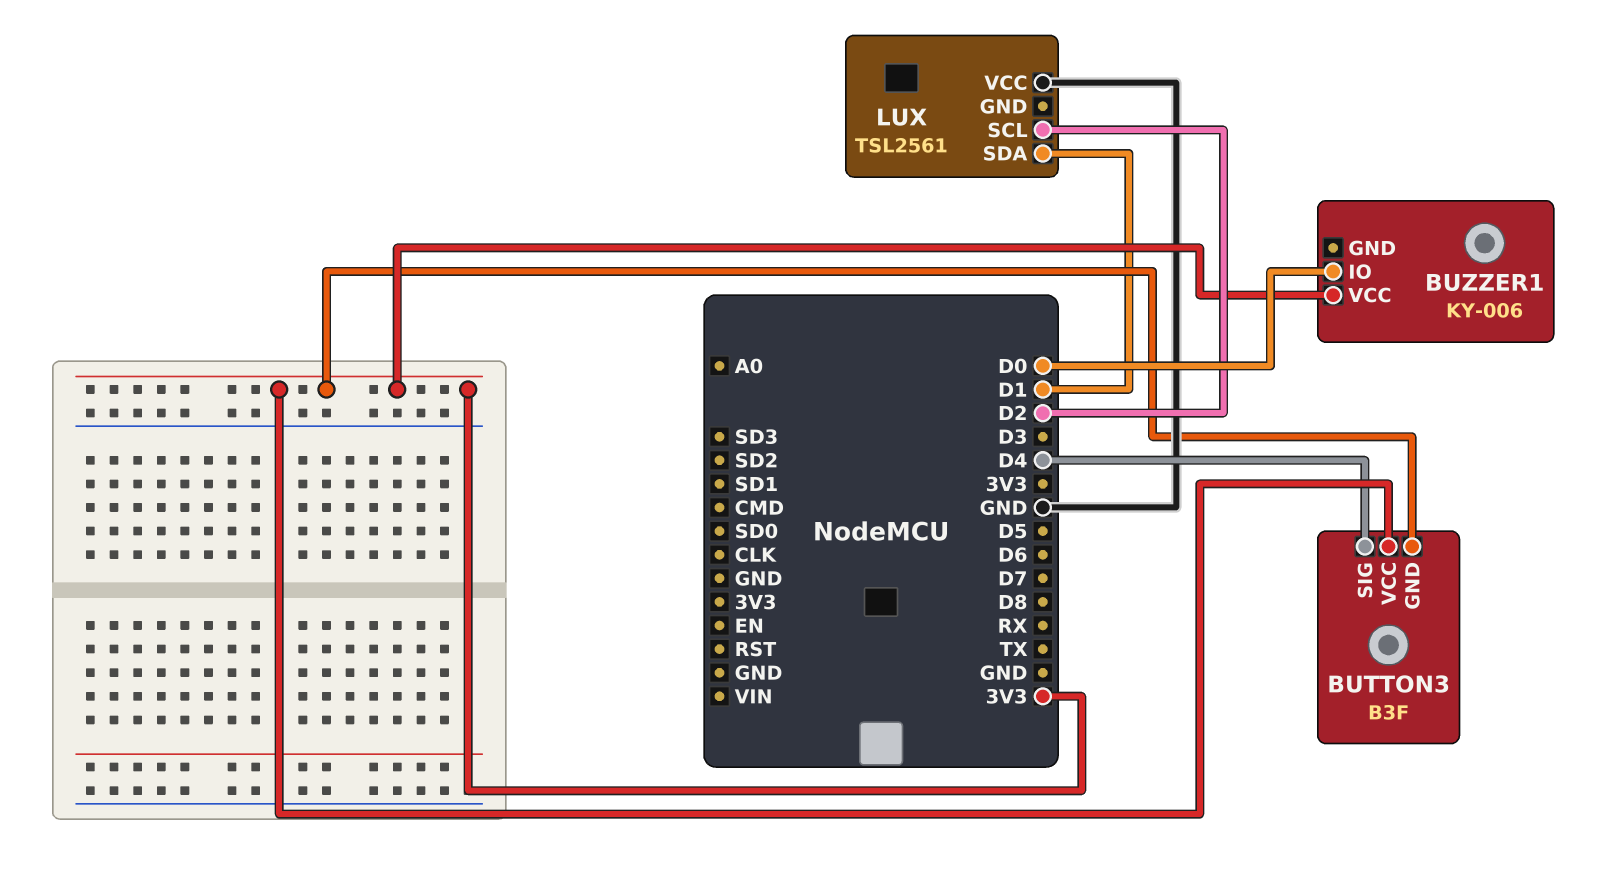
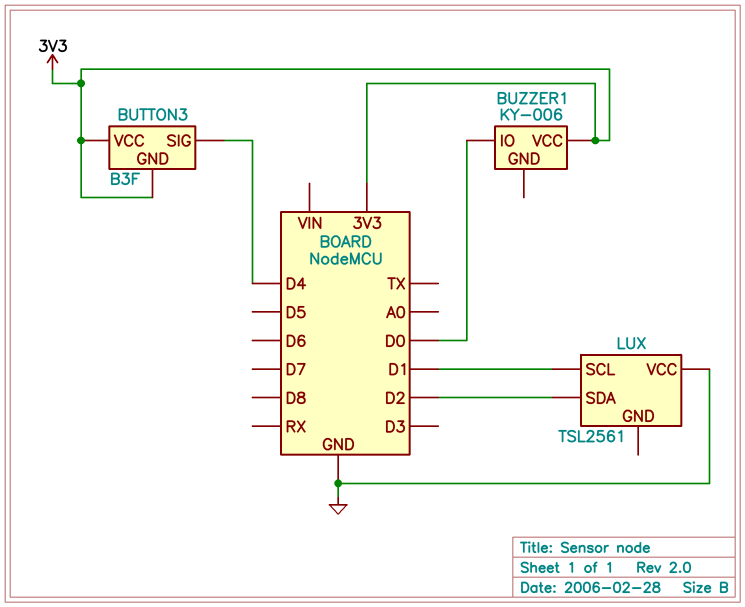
LUX pin SCL: D2 -> D1
LUX pin SDA: D1 -> D2

